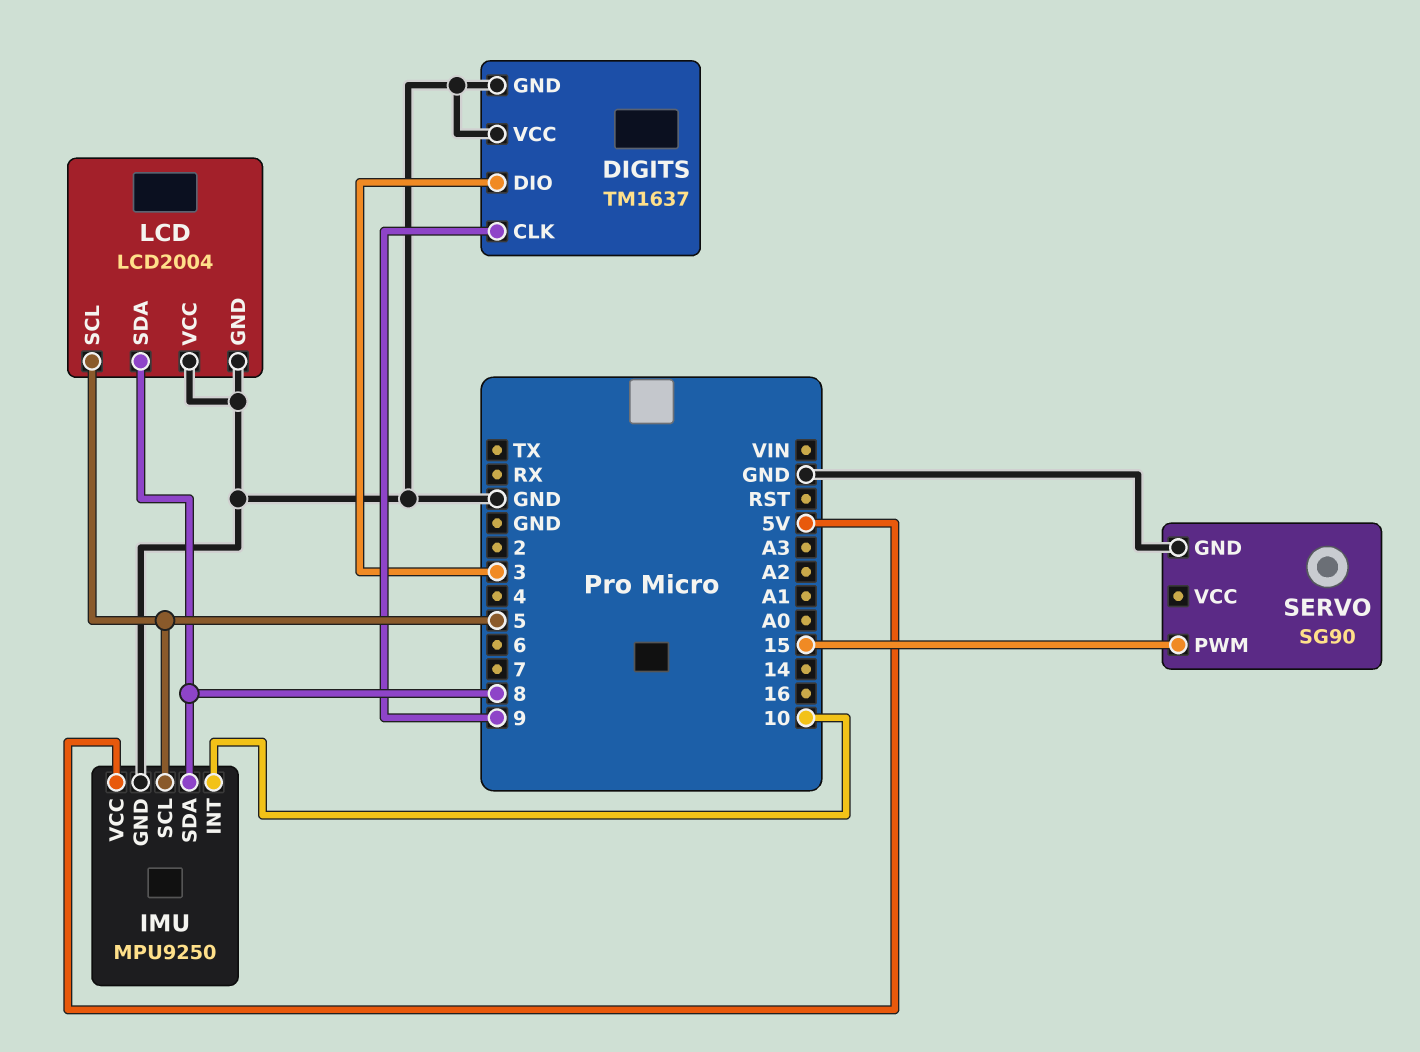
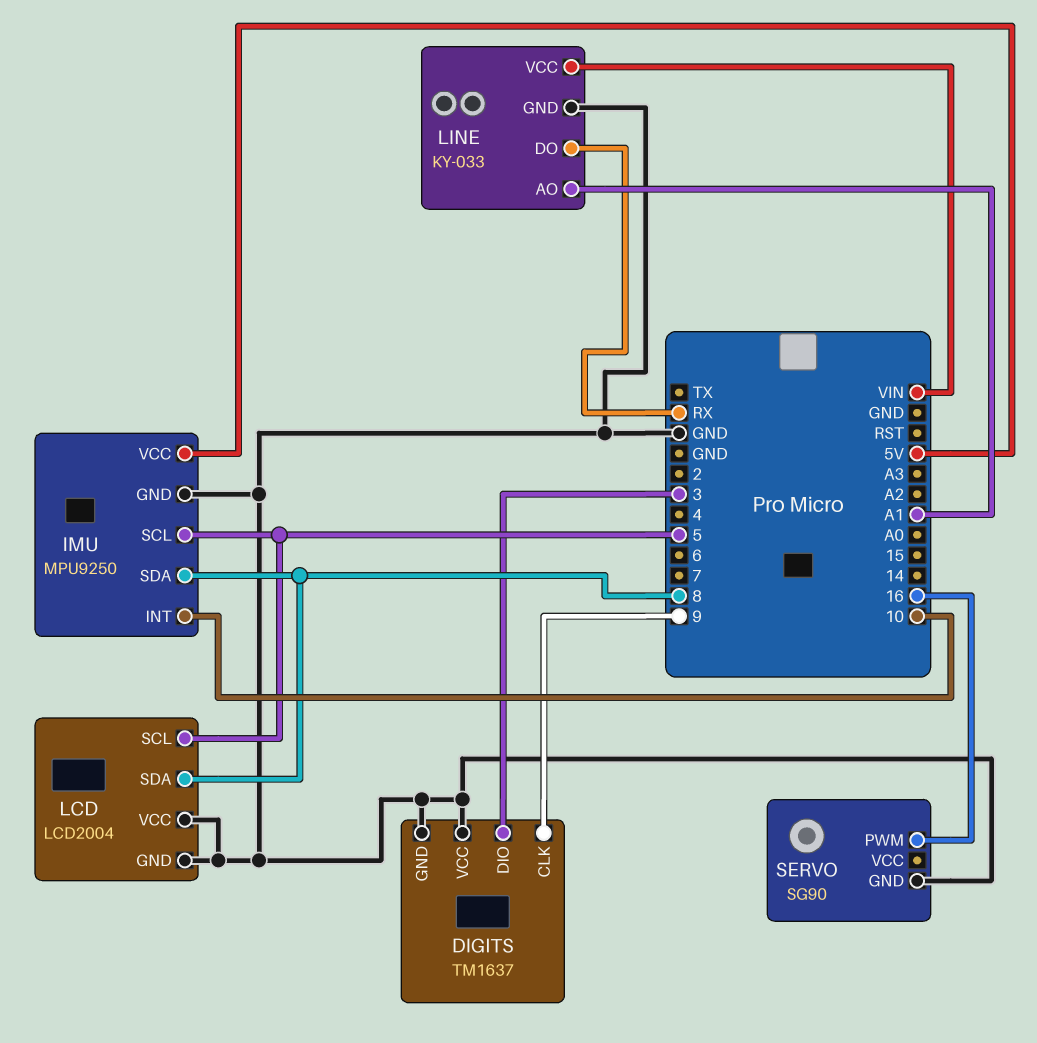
LINE: none -> KY-033
LINE pin AO: none -> A1
LINE pin DO: none -> RX
LINE pin GND: none -> GND
LINE pin VCC: none -> VIN
SERVO pin PWM: 15 -> 16

